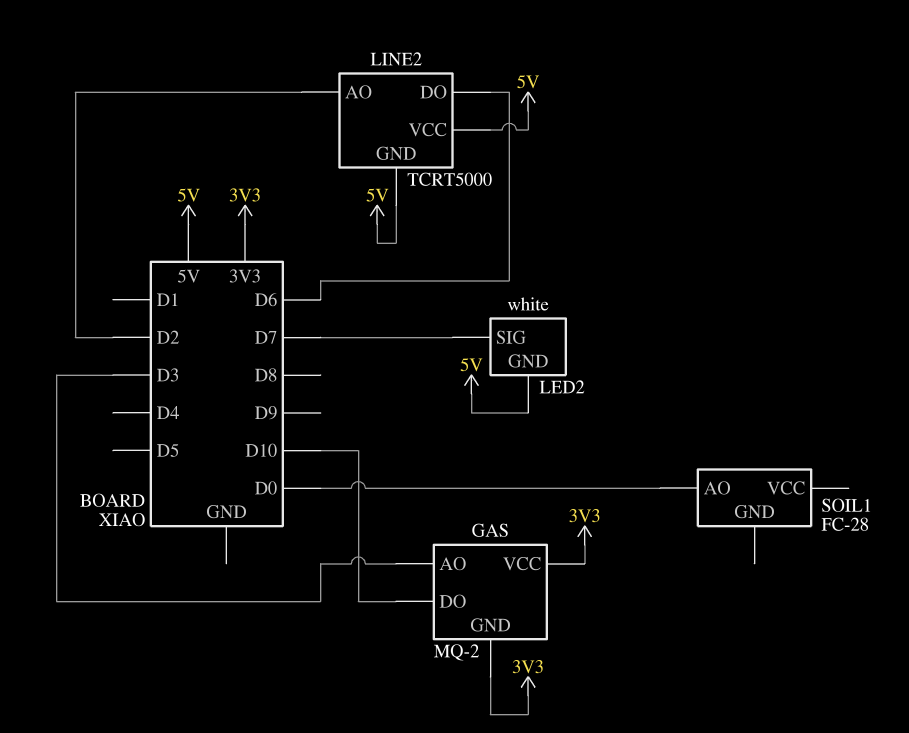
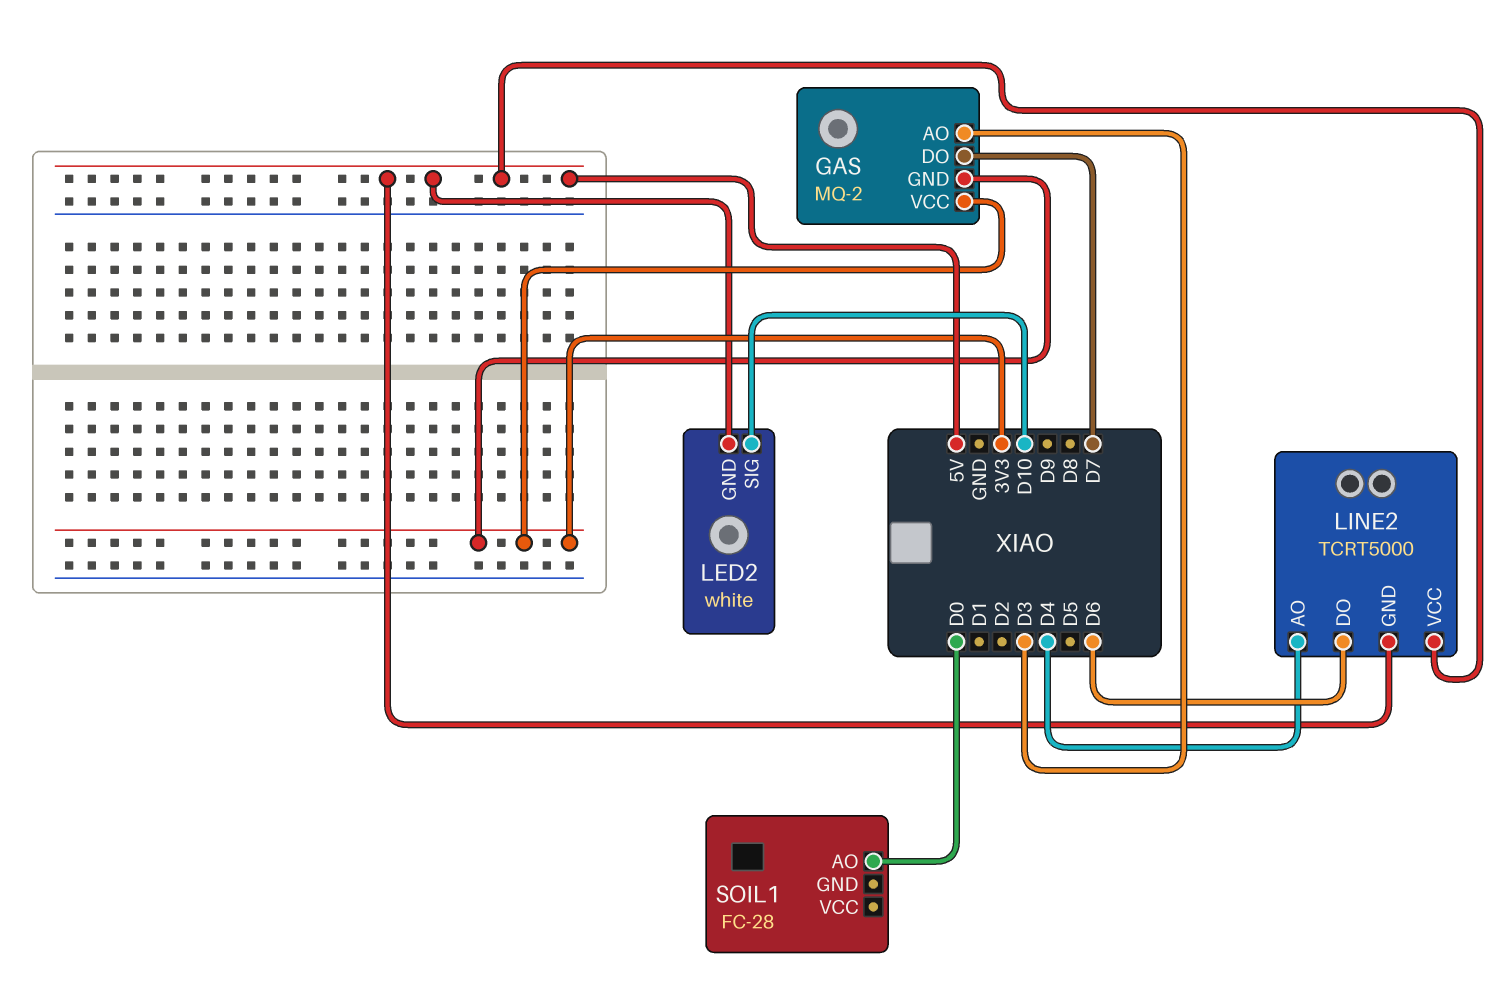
GAS pin DO: D10 -> D7
LED2 pin SIG: D7 -> D10
LINE2 pin AO: D2 -> D4

